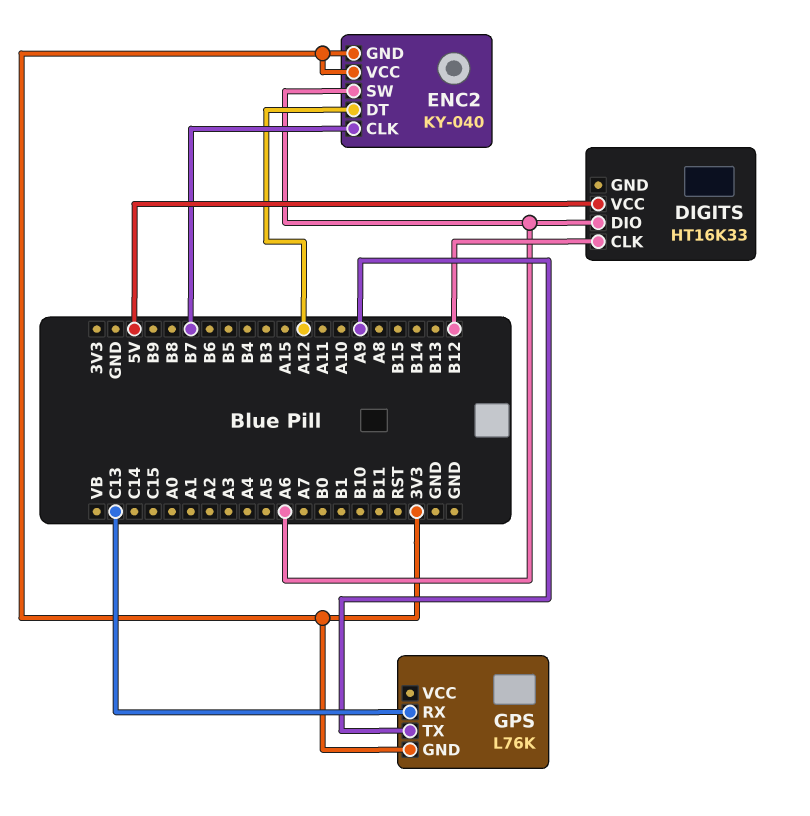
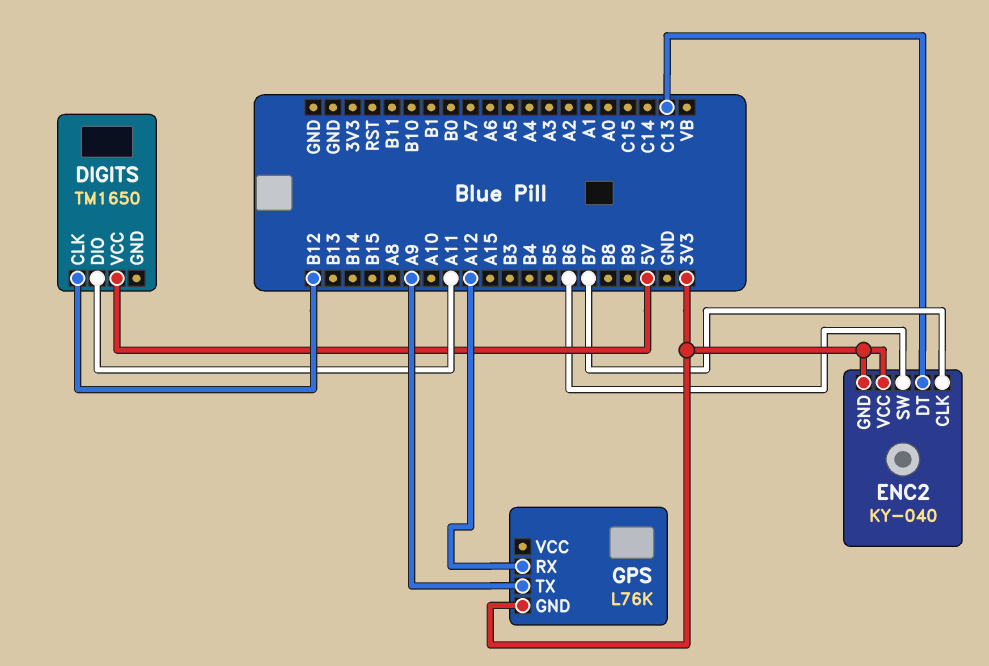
DIGITS: HT16K33 -> TM1650
DIGITS pin DIO: A6 -> A11
ENC2 pin DT: A12 -> C13
ENC2 pin SW: A6 -> B6
GPS pin RX: C13 -> A12

